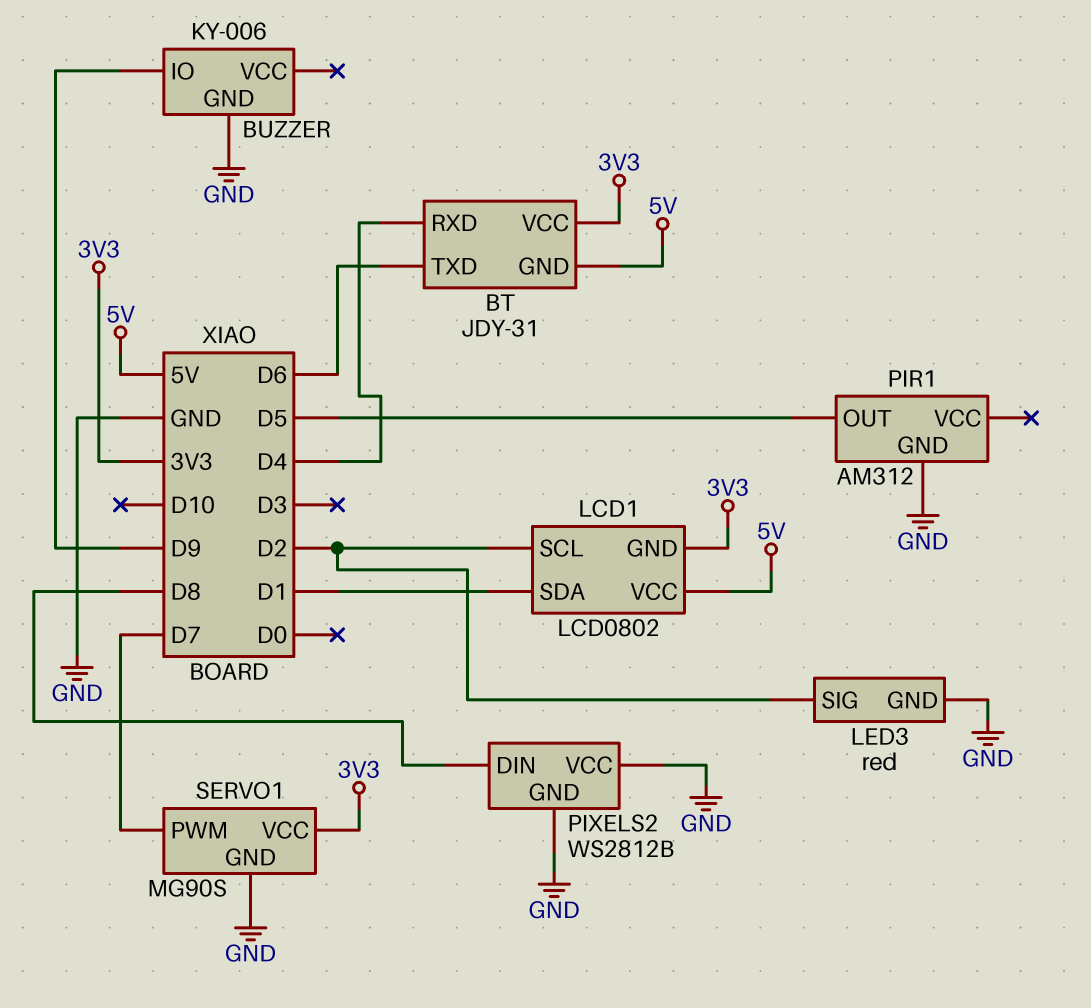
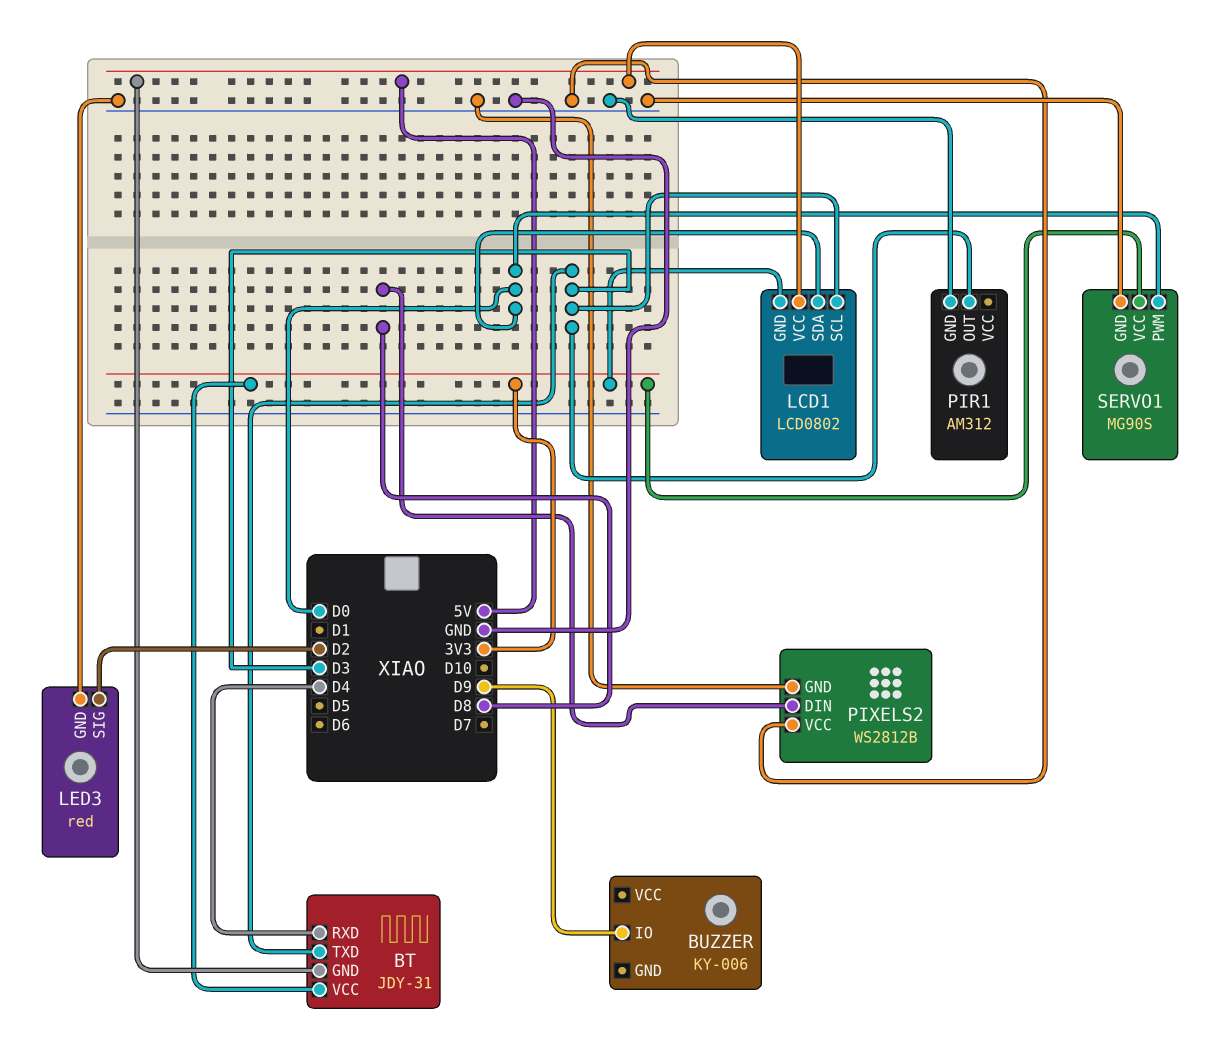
BT pin TXD: D6 -> D3
BUZZER pin GND: GND -> none
LCD1 pin SCL: D2 -> D3
LCD1 pin SDA: D1 -> D0
PIR1 pin OUT: D5 -> D3
SERVO1 pin PWM: D7 -> D0

